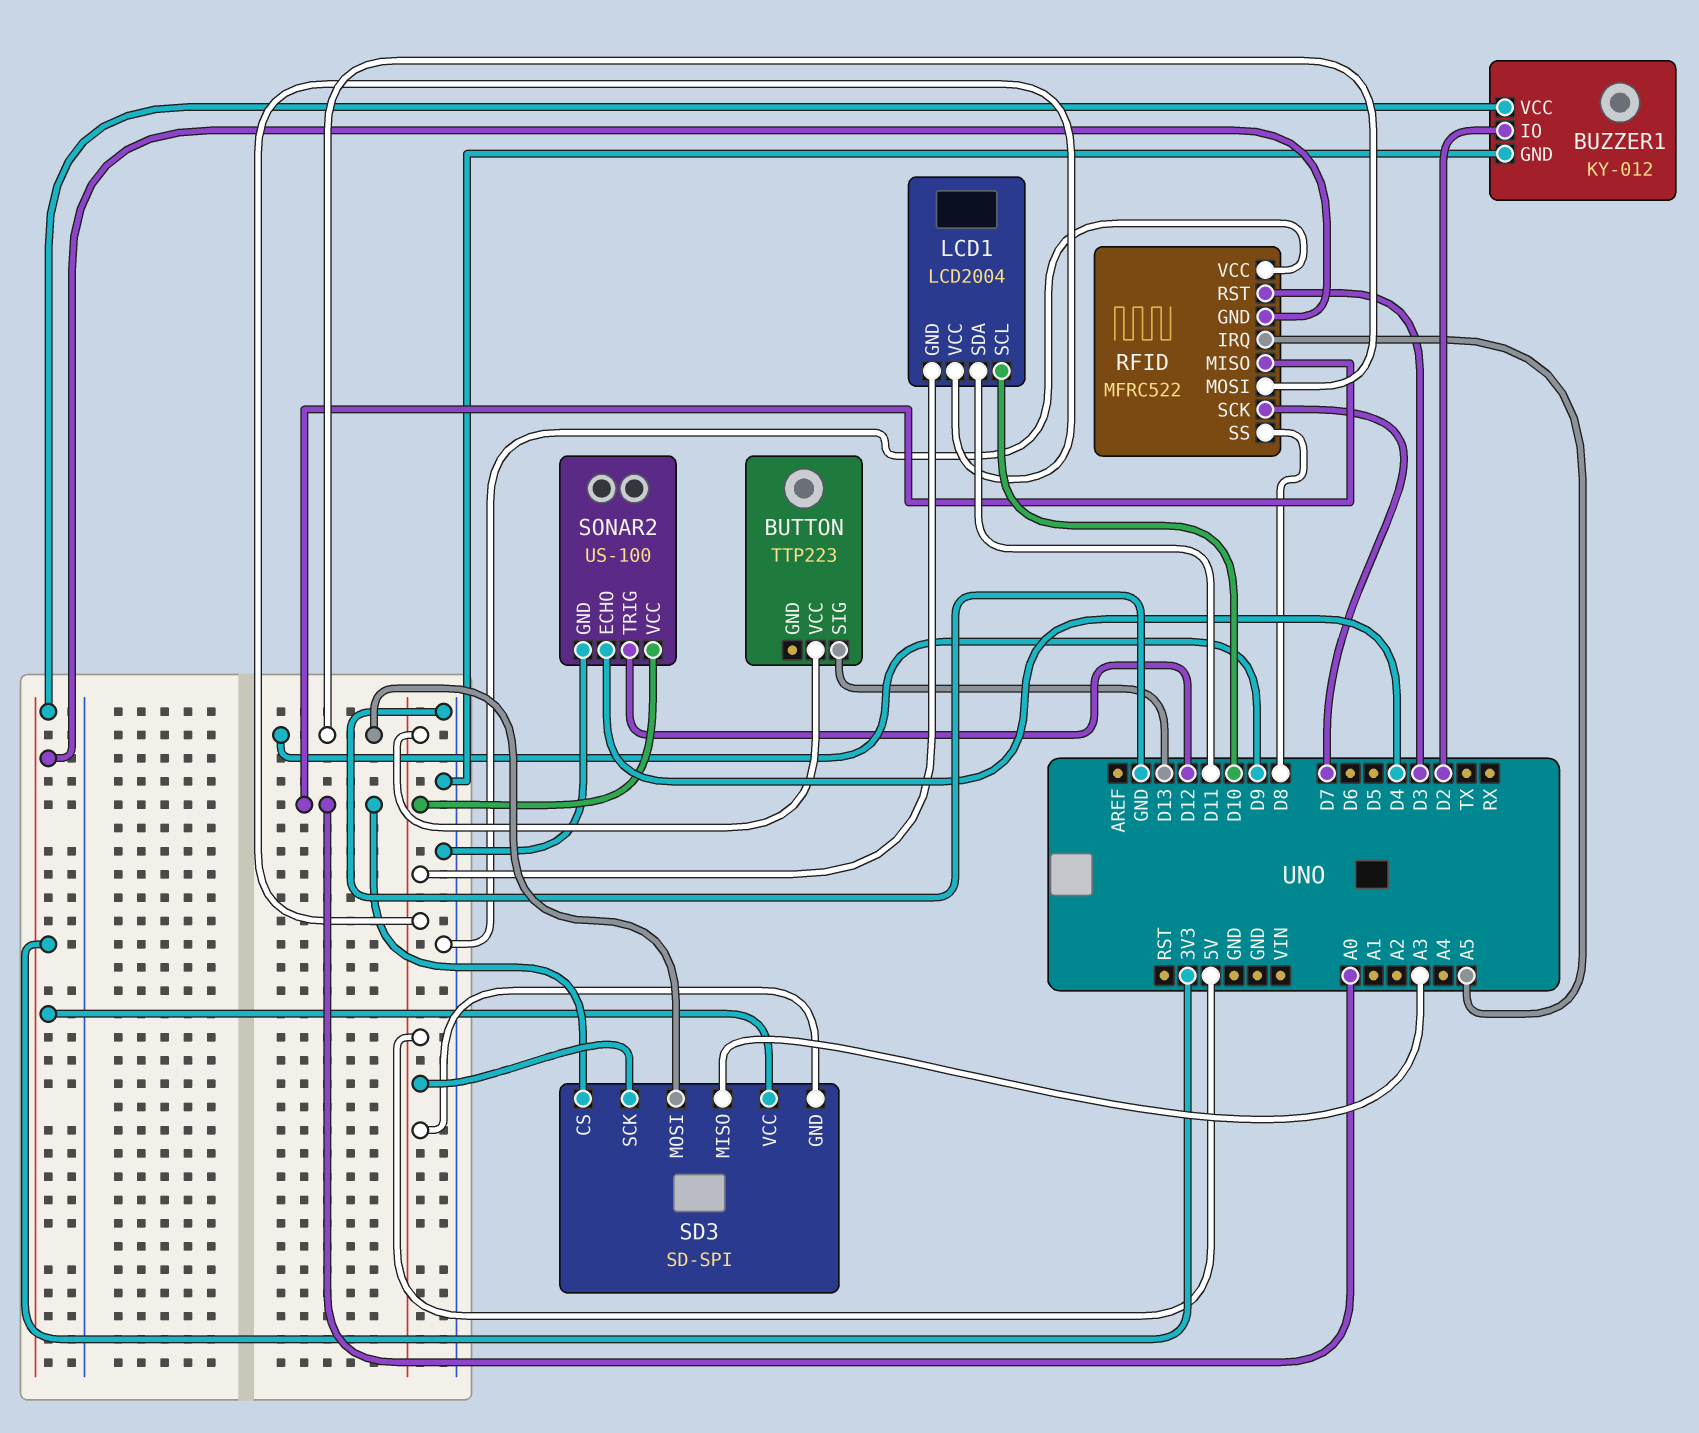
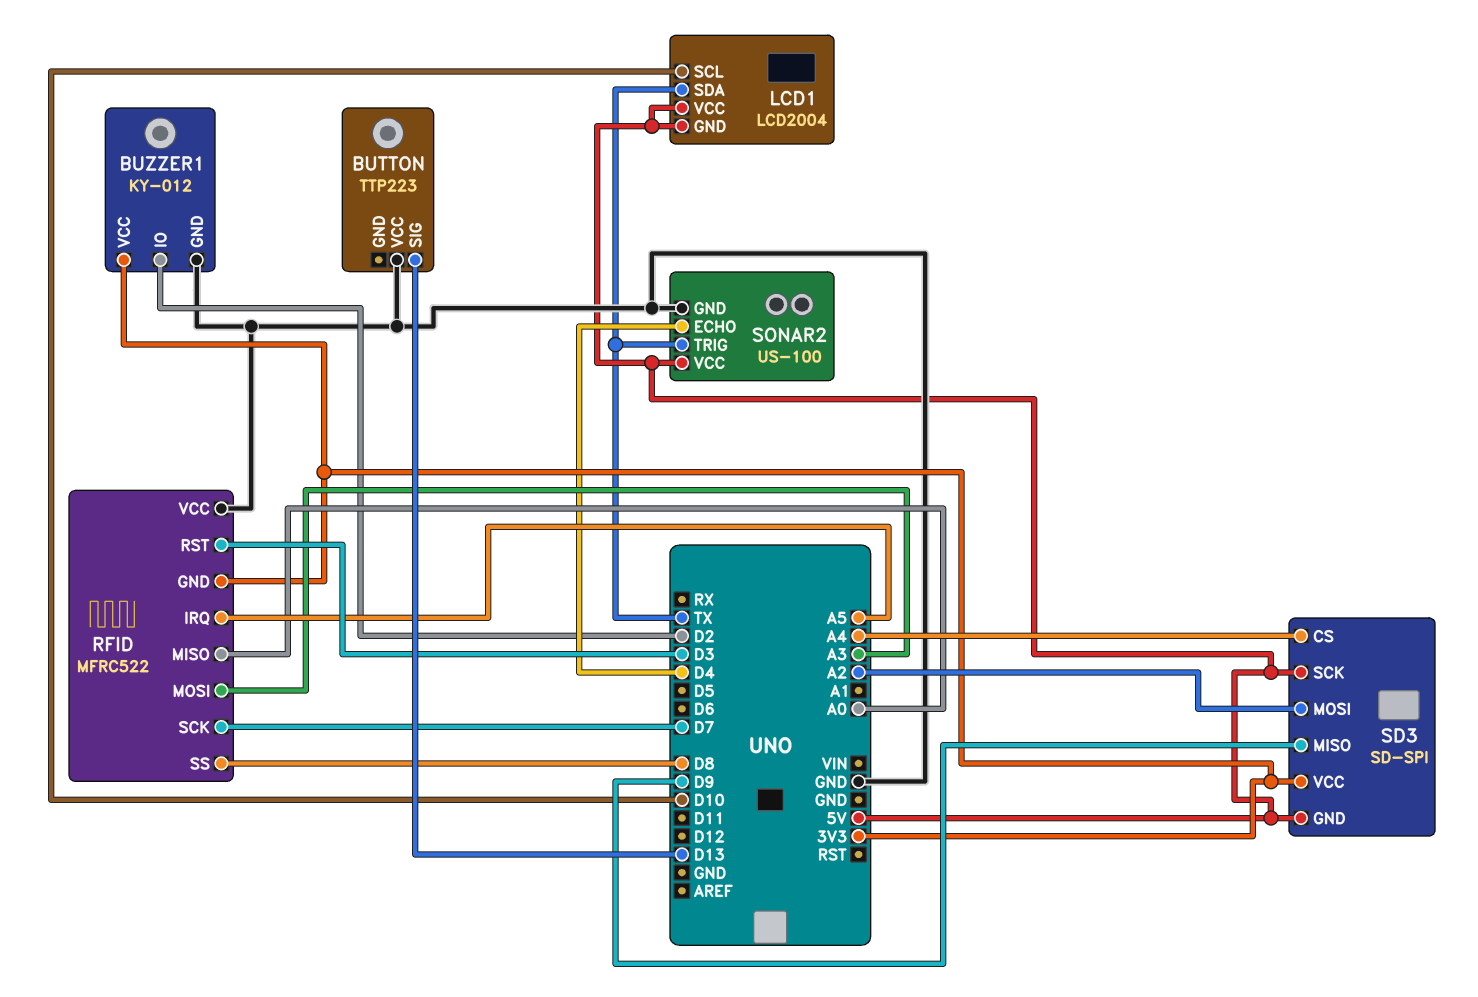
BUTTON pin VCC: 5V -> GND
LCD1 pin SDA: D11 -> TX
RFID pin MOSI: D9 -> A3
SD3 pin CS: A0 -> A4
SD3 pin MISO: A3 -> D9
SD3 pin MOSI: D9 -> A2
SONAR2 pin TRIG: D12 -> TX

